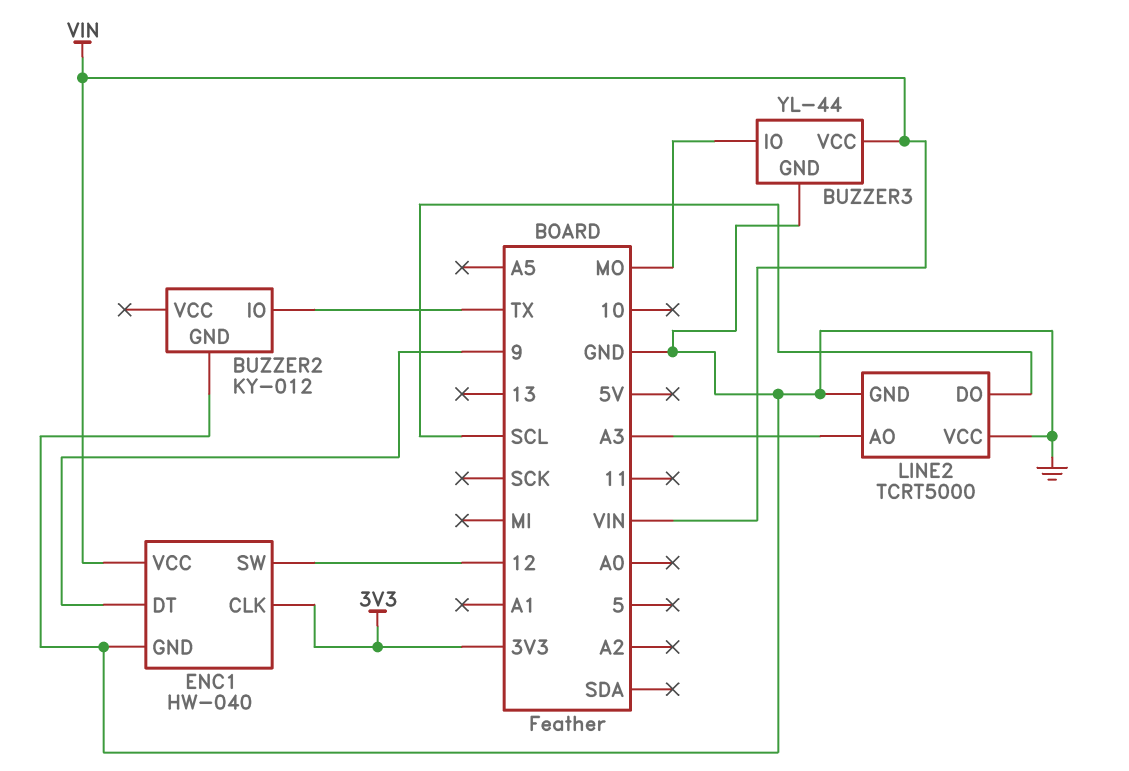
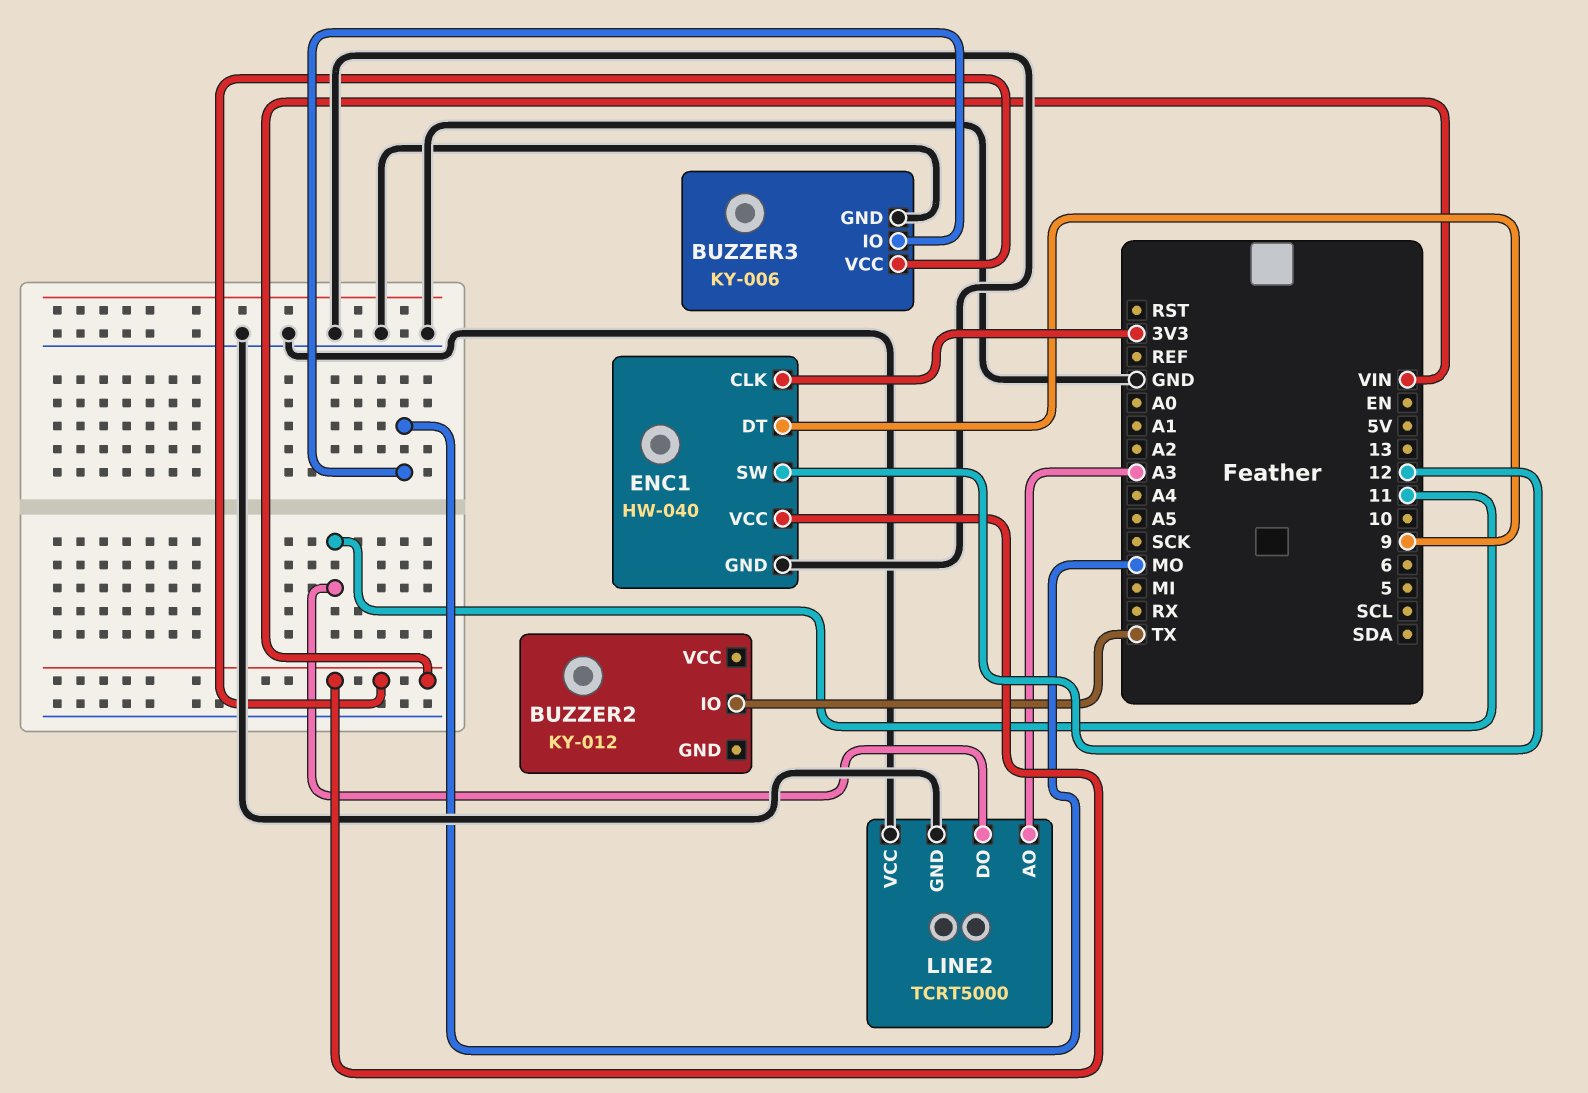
BUZZER2 pin GND: GND -> none
BUZZER3: YL-44 -> KY-006
LINE2 pin DO: SCL -> 11

